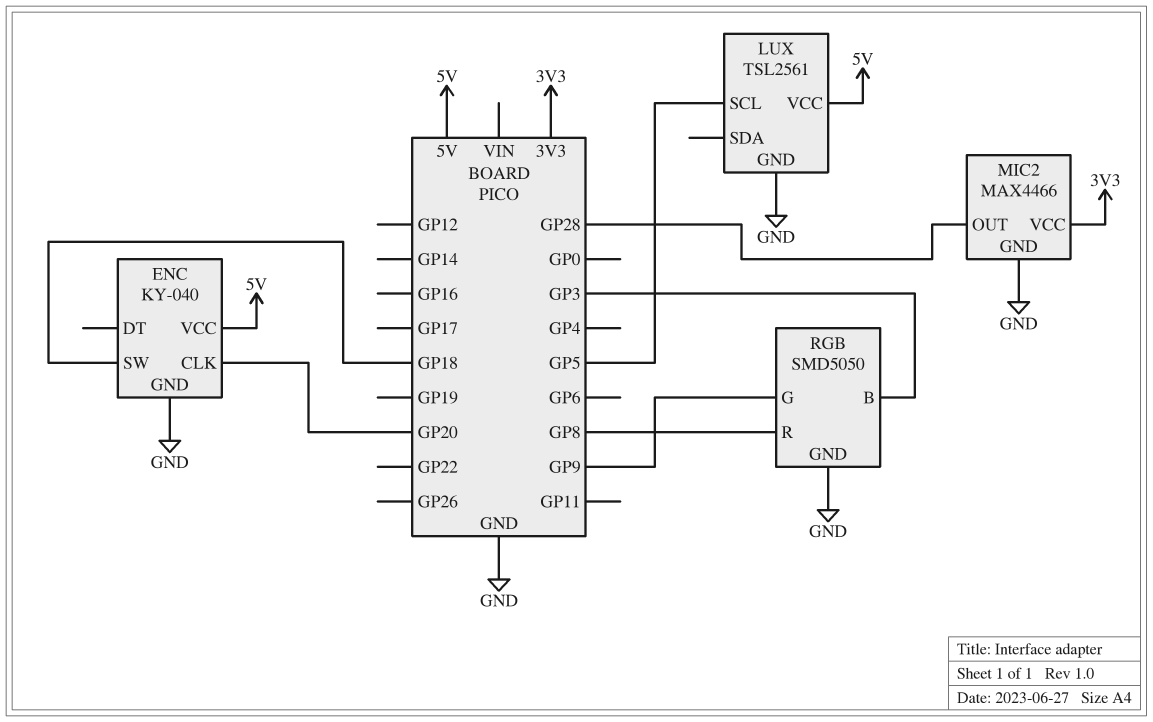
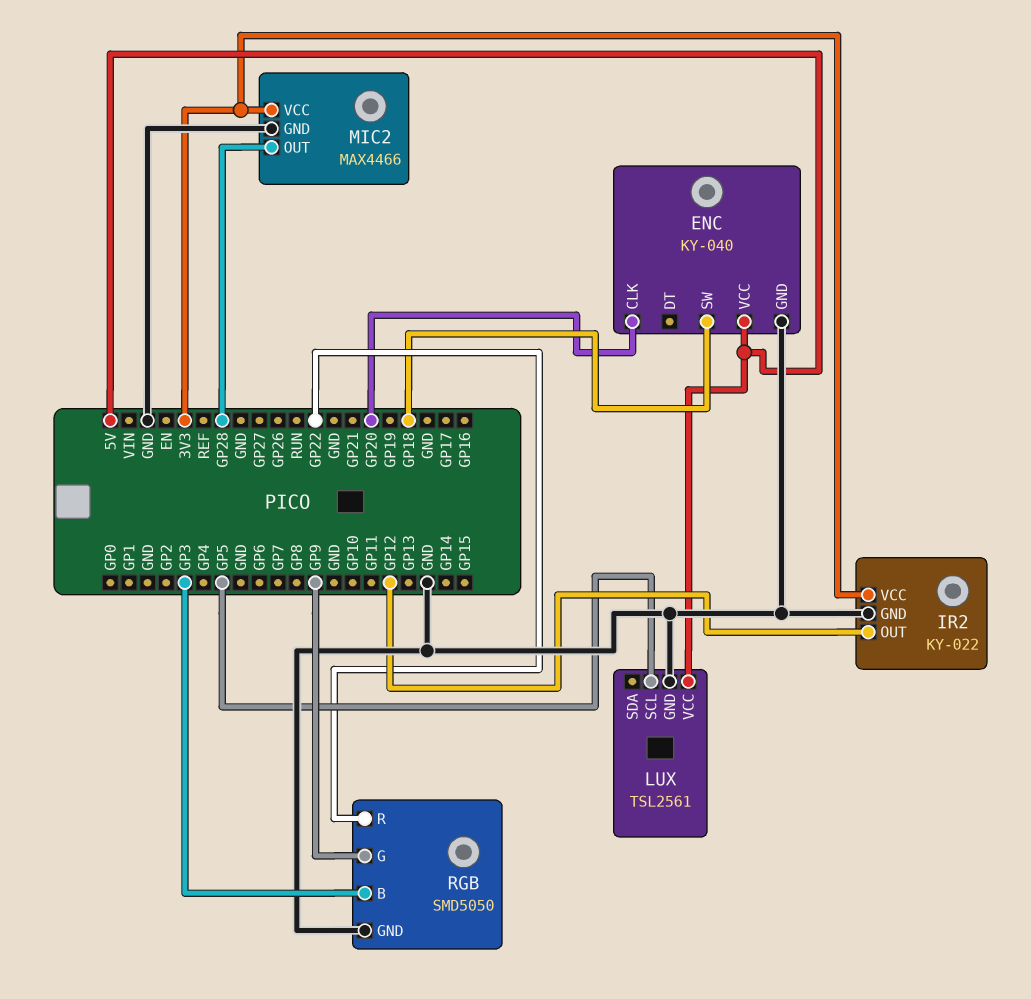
IR2: none -> KY-022
IR2 pin GND: none -> GND
IR2 pin OUT: none -> GP12
IR2 pin VCC: none -> 3V3
RGB pin R: GP8 -> GP22

